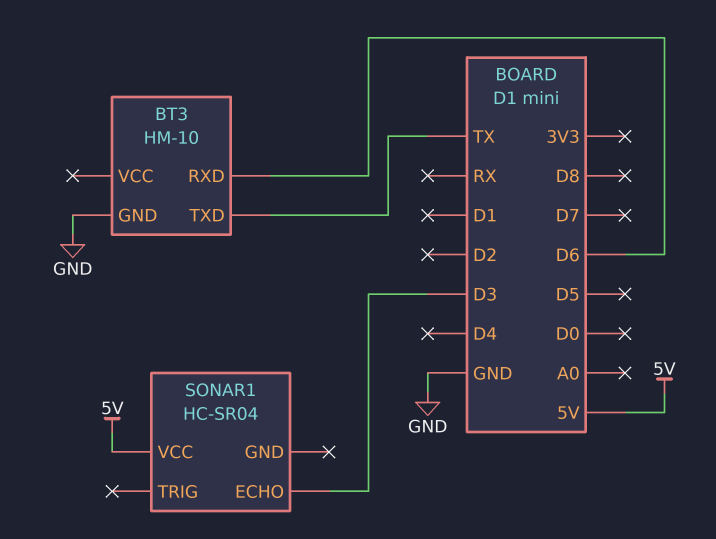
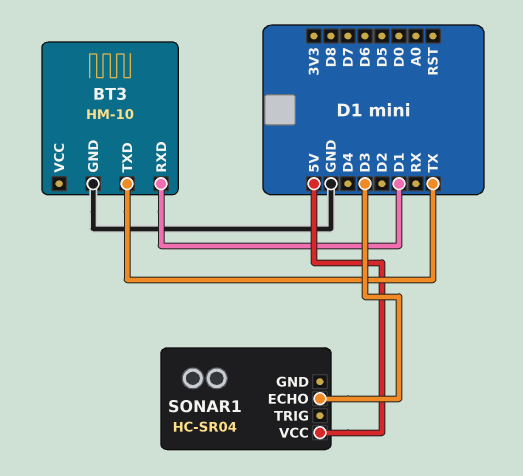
BT3 pin RXD: D6 -> D1

